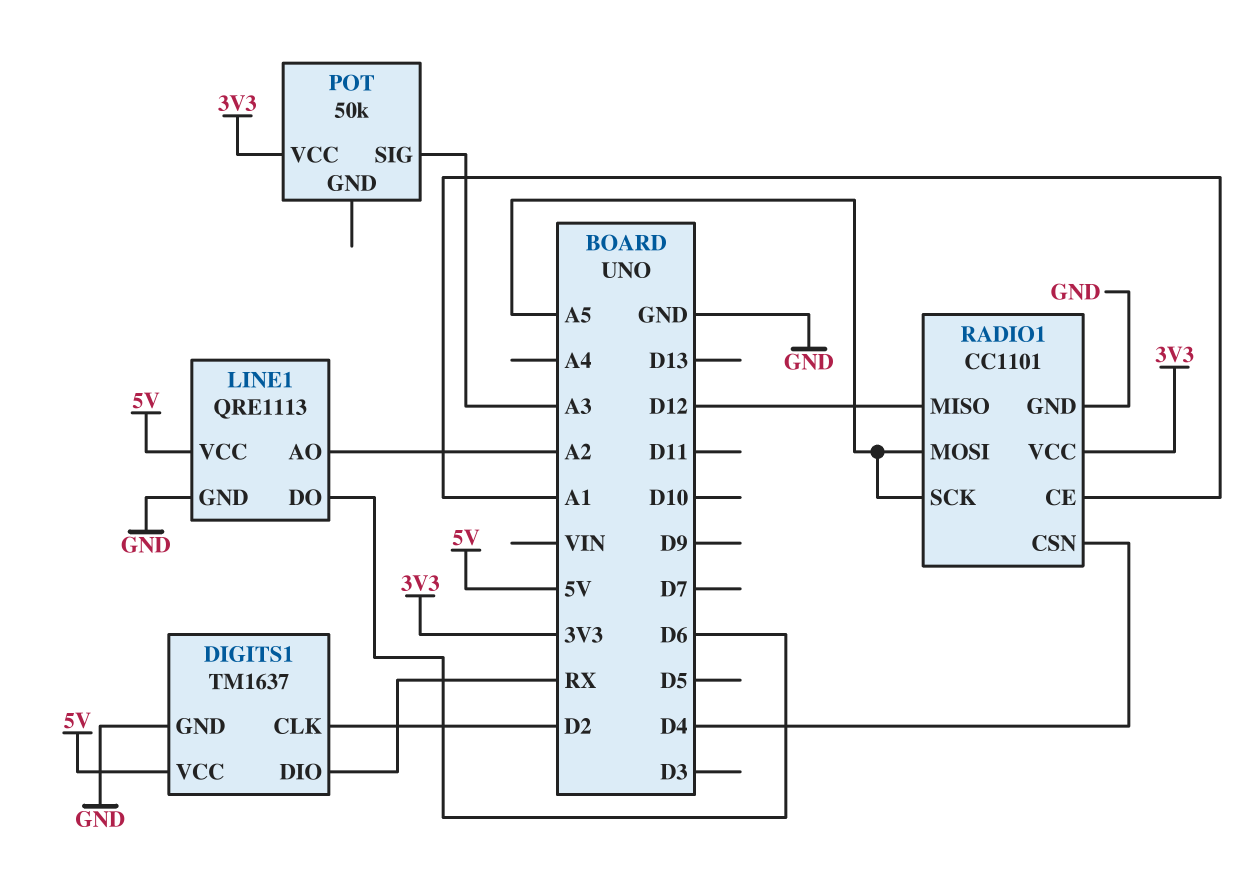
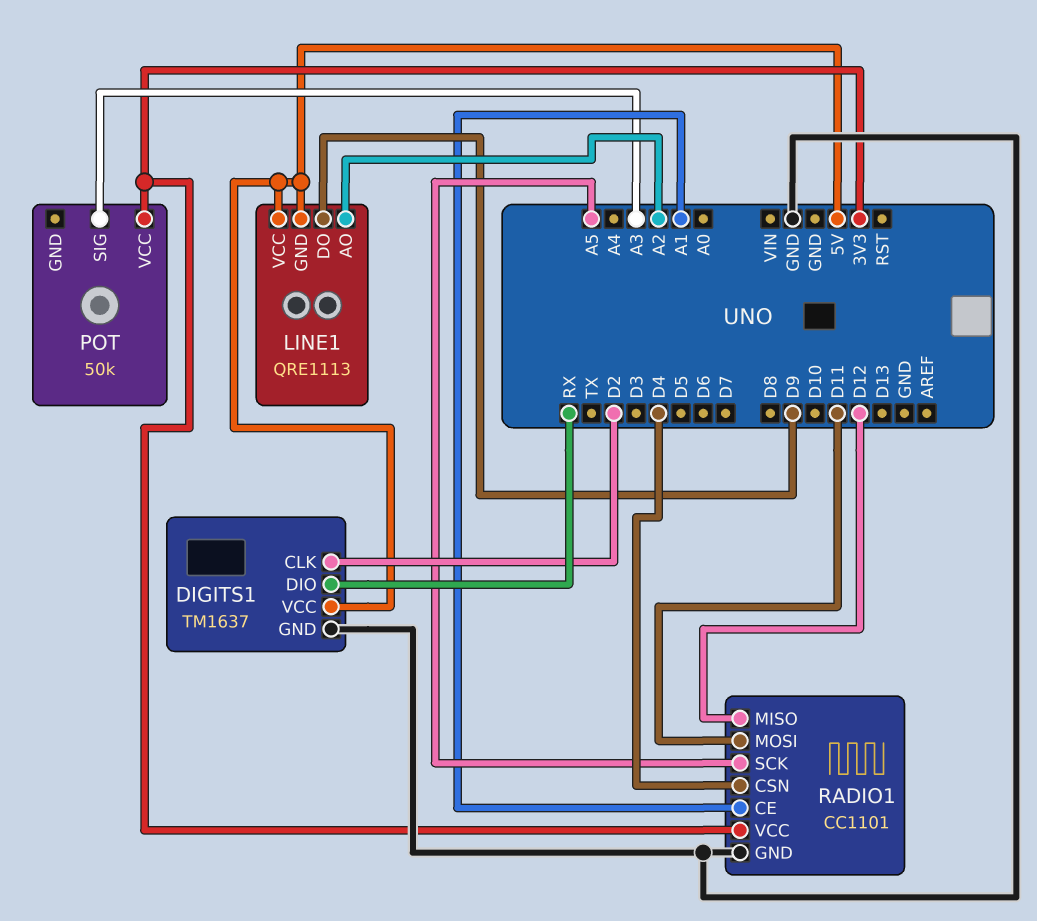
LINE1 pin DO: D6 -> D9
LINE1 pin GND: GND -> 5V
RADIO1 pin MOSI: A5 -> D11

